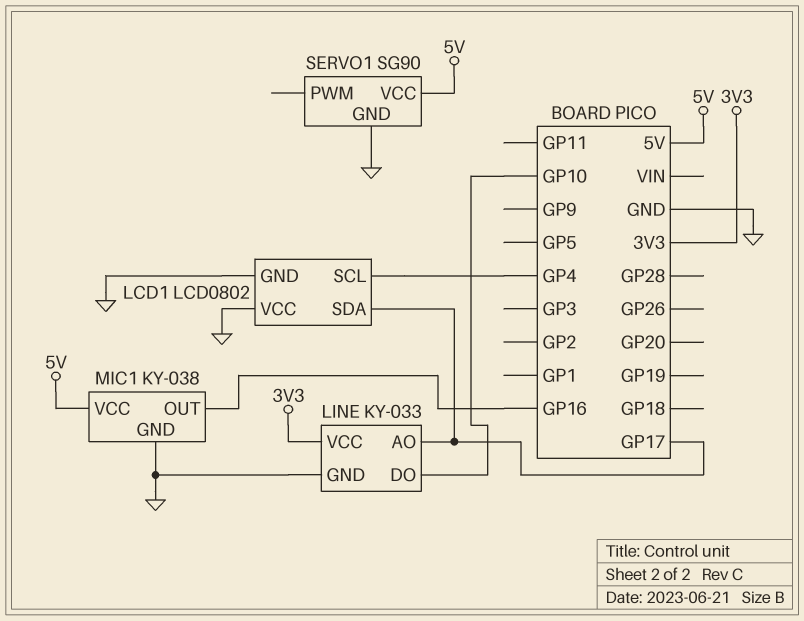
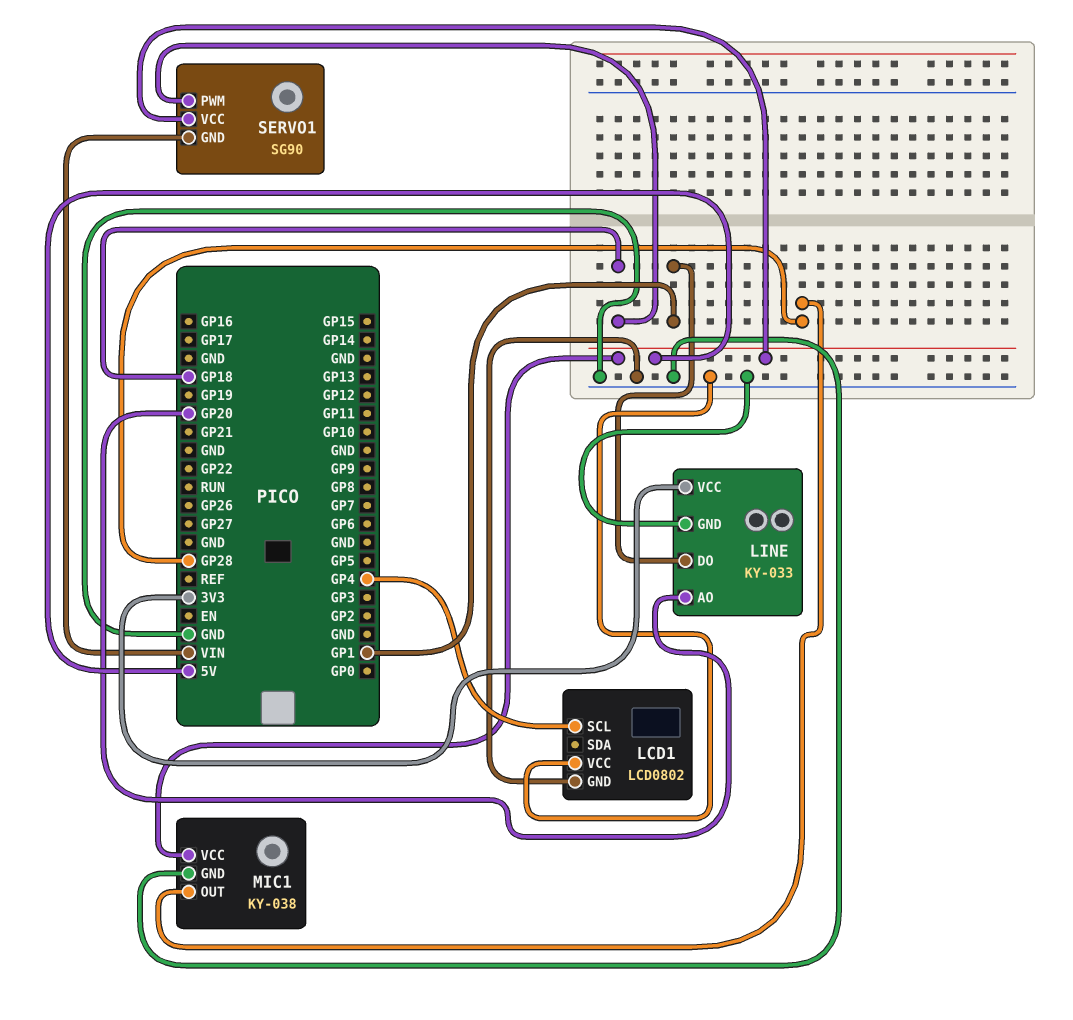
LCD1 pin SDA: GP17 -> none
LINE pin AO: GP17 -> GP20
LINE pin DO: GP10 -> GP1
MIC1 pin OUT: GP16 -> GP28
SERVO1 pin GND: GND -> VIN
SERVO1 pin PWM: none -> GP18

